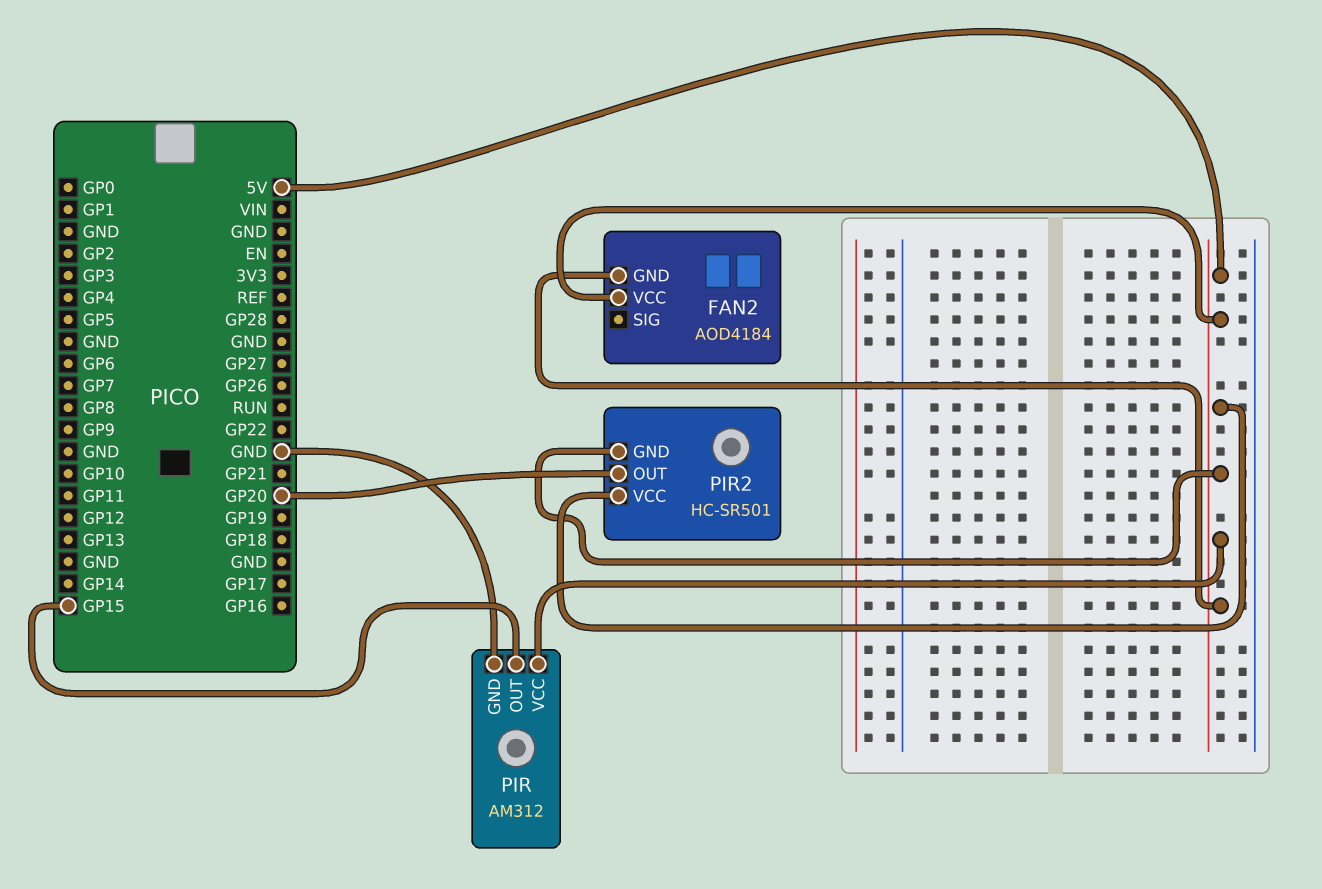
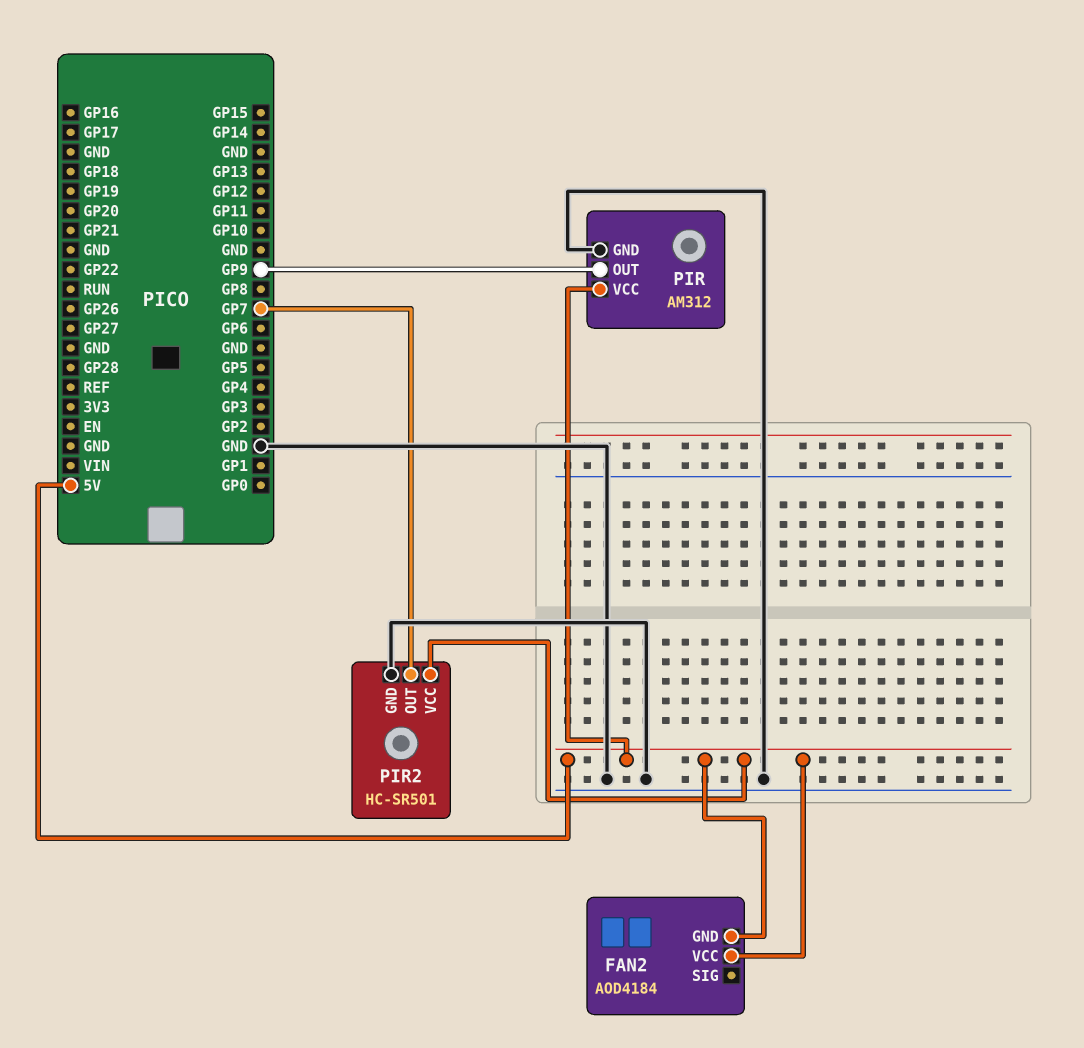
PIR pin OUT: GP15 -> GP9
PIR2 pin GND: 5V -> GND
PIR2 pin OUT: GP20 -> GP7

